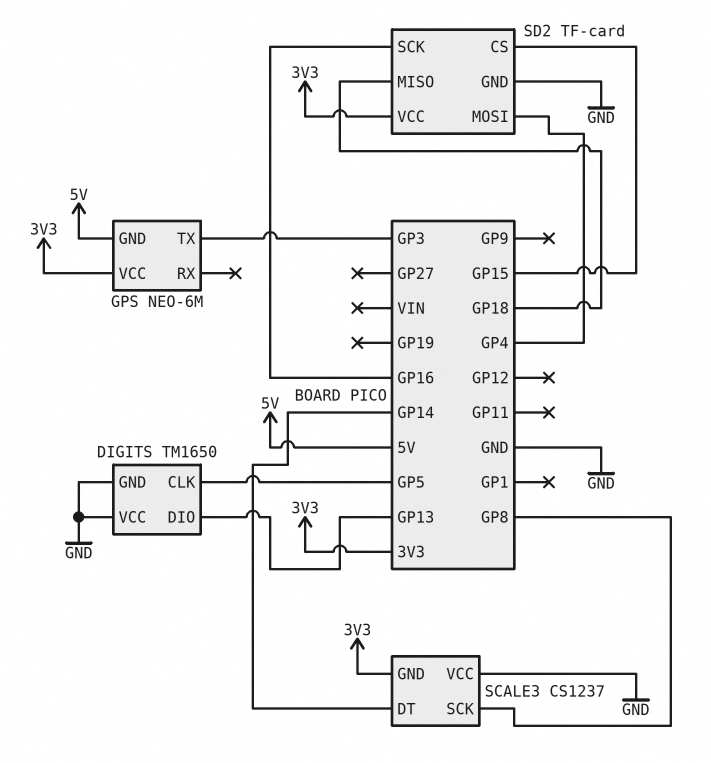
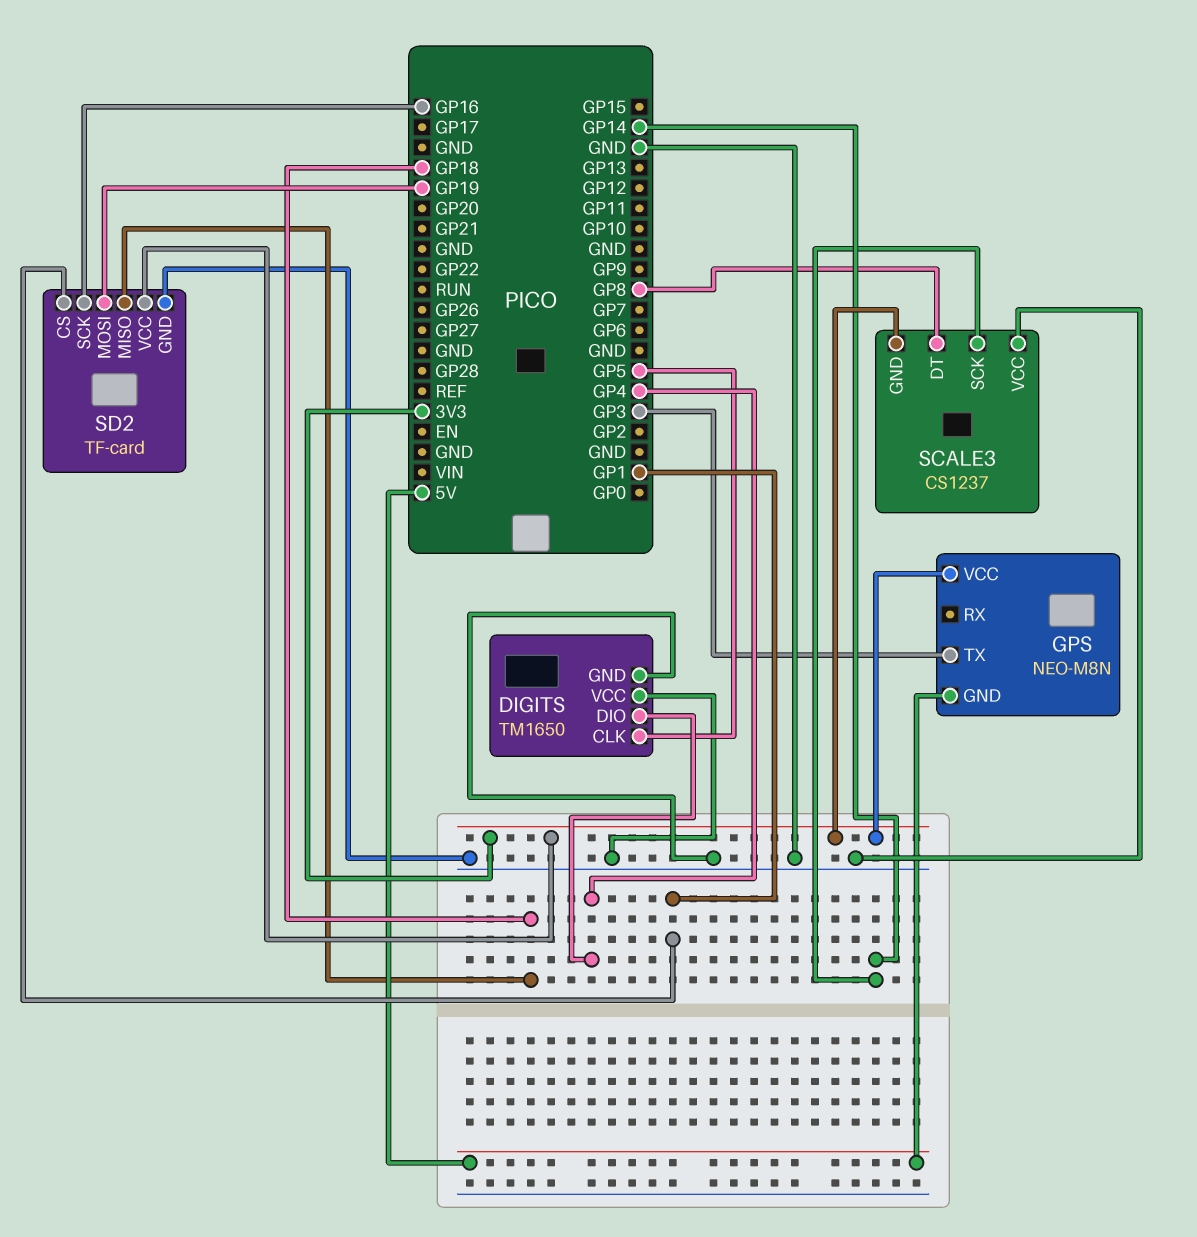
DIGITS pin DIO: GP13 -> GP4
GPS: NEO-6M -> NEO-M8N
SCALE3 pin DT: GP14 -> GP8
SCALE3 pin SCK: GP8 -> GP14
SD2 pin CS: GP15 -> GP1
SD2 pin MOSI: GP4 -> GP19

